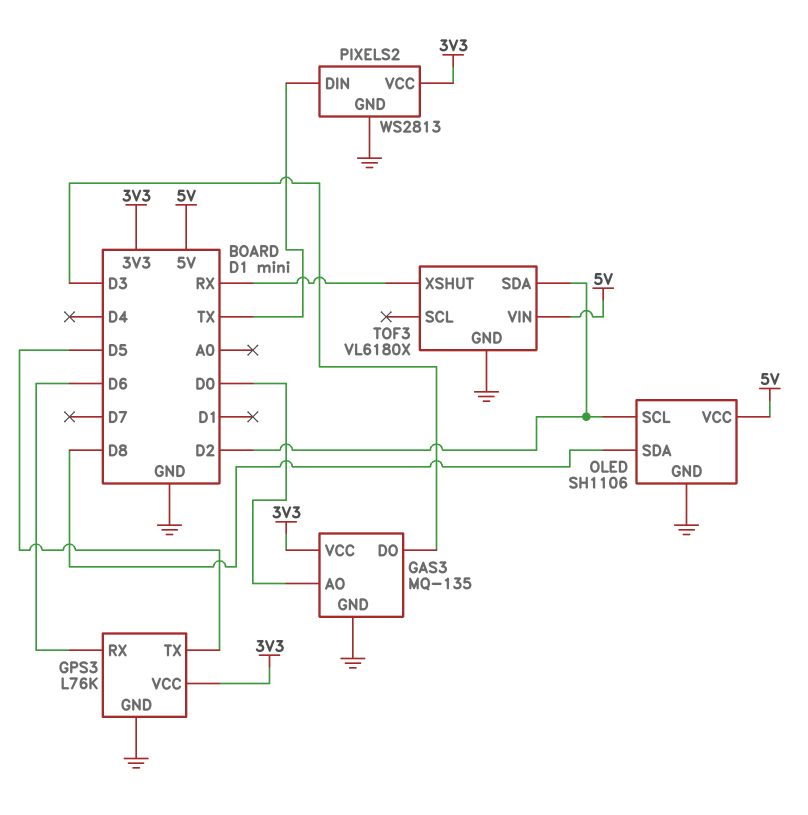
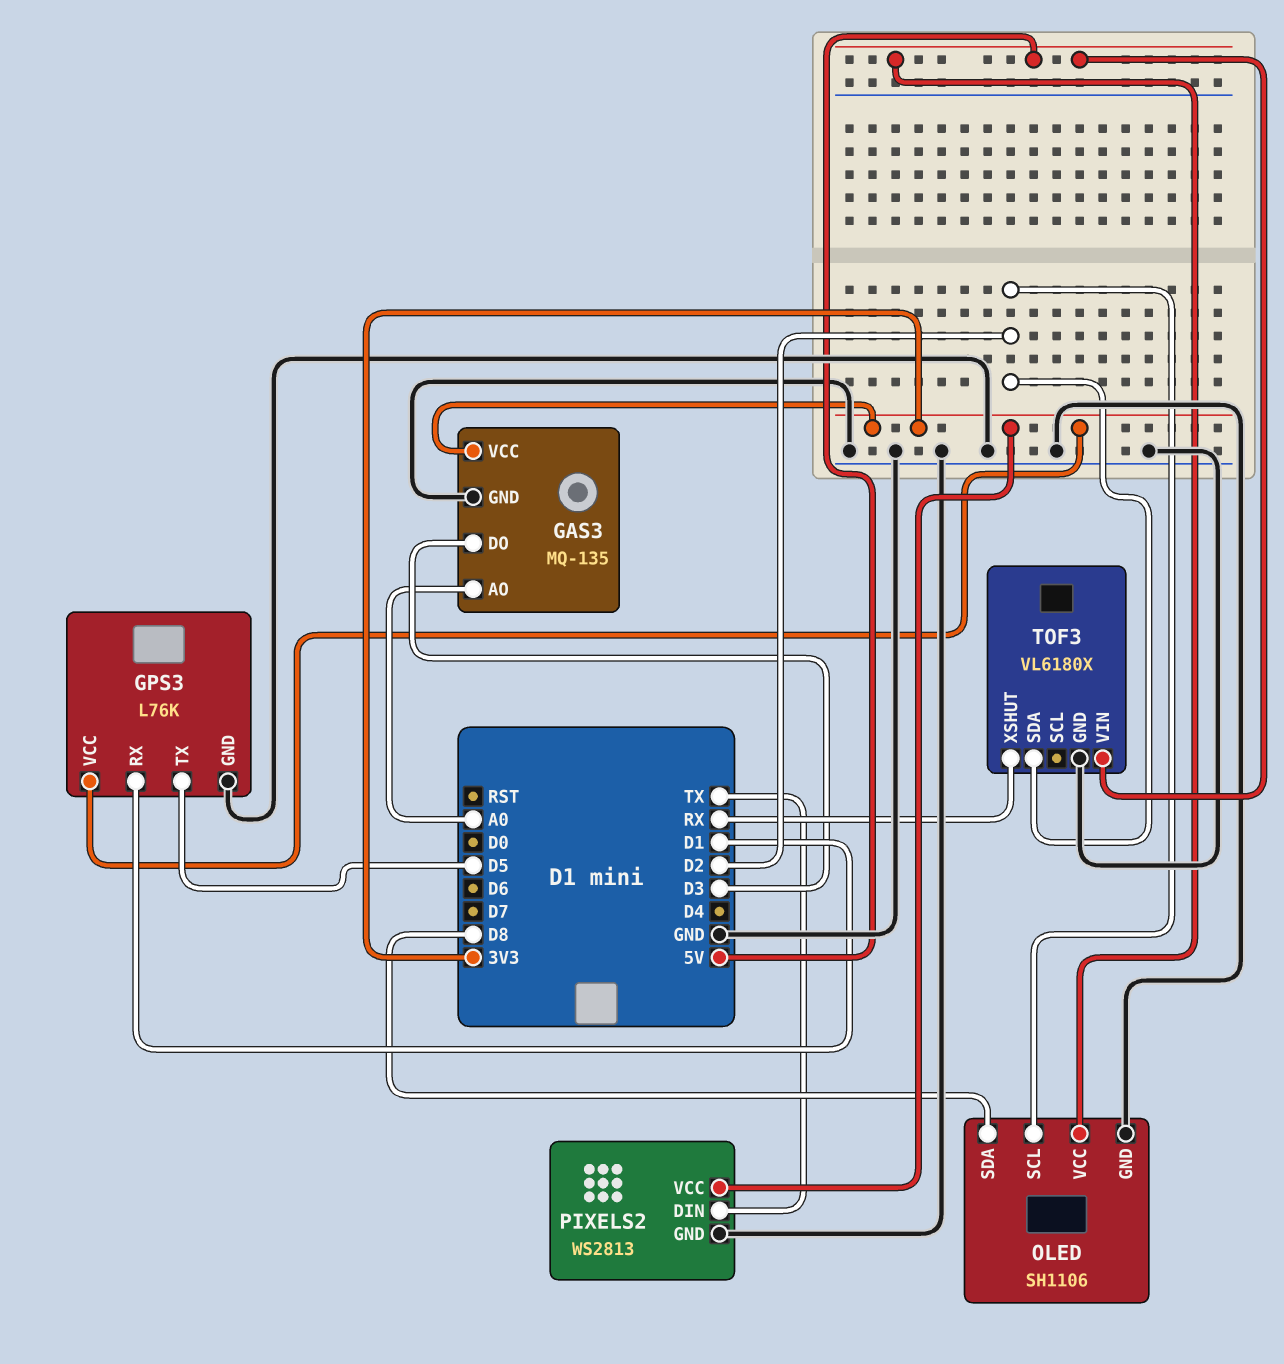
GAS3 pin AO: D0 -> A0
GPS3 pin RX: D6 -> D1

